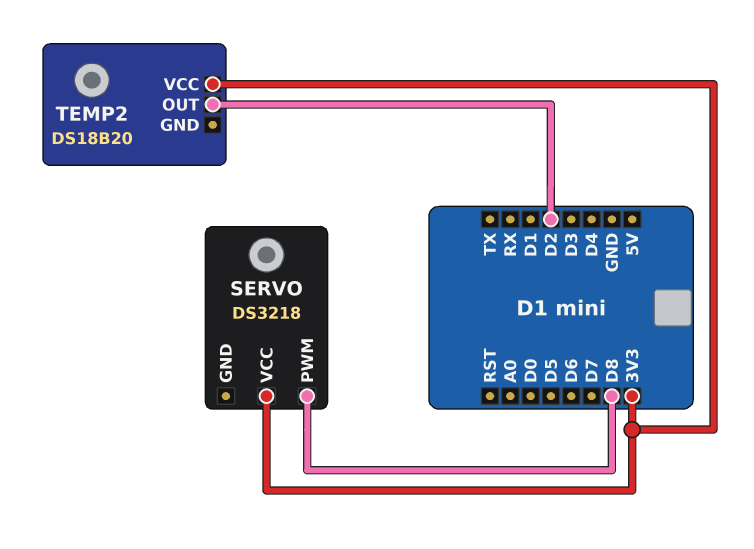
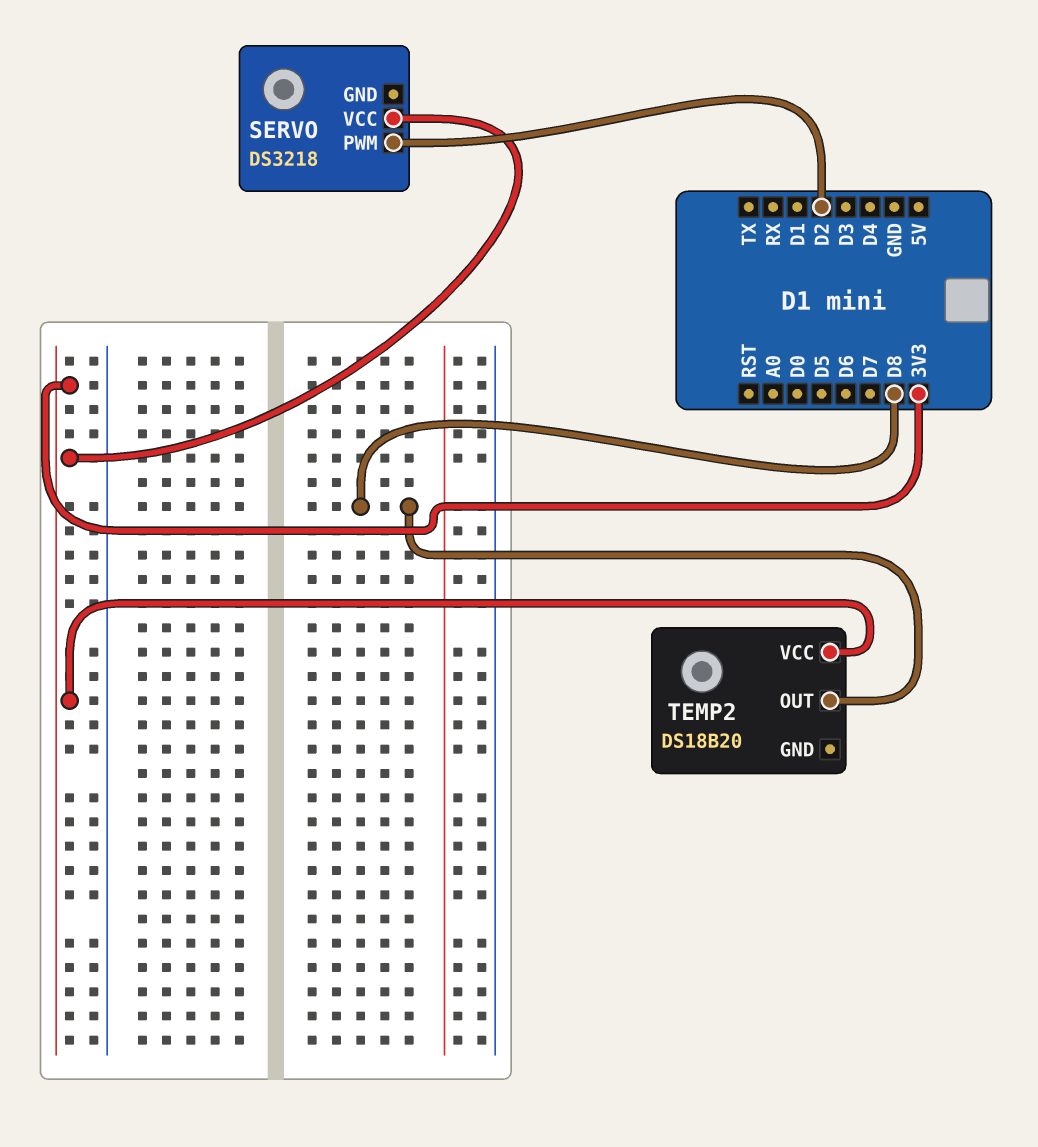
SERVO pin PWM: D8 -> D2
TEMP2 pin OUT: D2 -> D8

